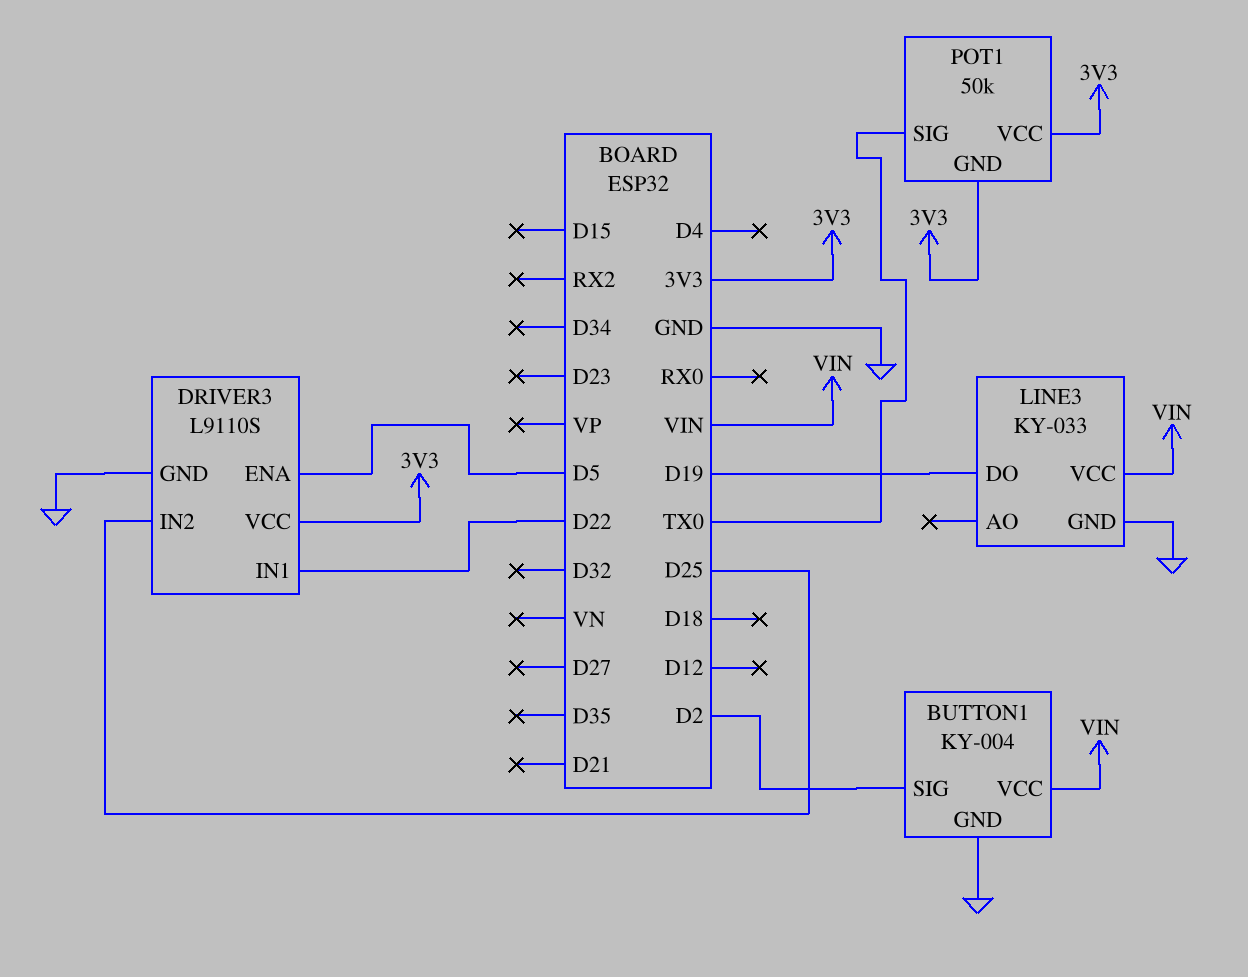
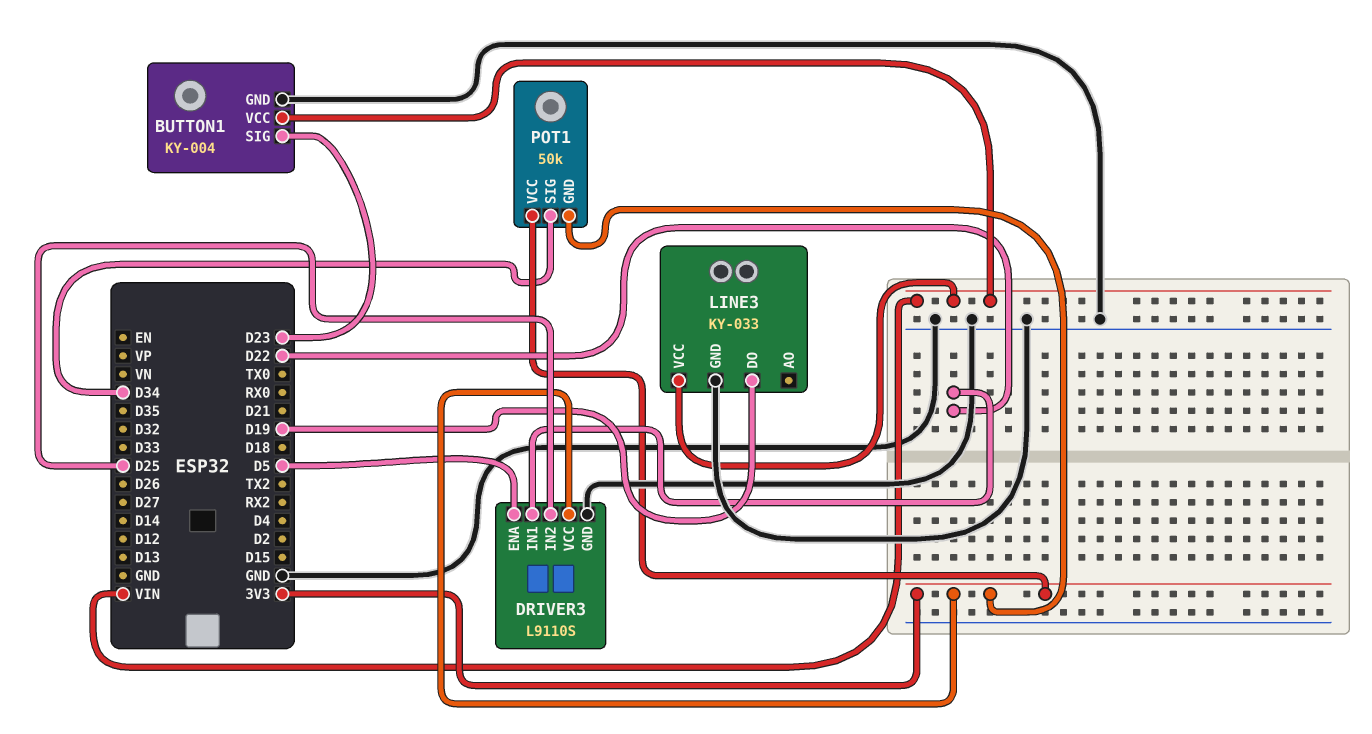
BUTTON1 pin SIG: D2 -> D23
POT1 pin SIG: TX0 -> D34

